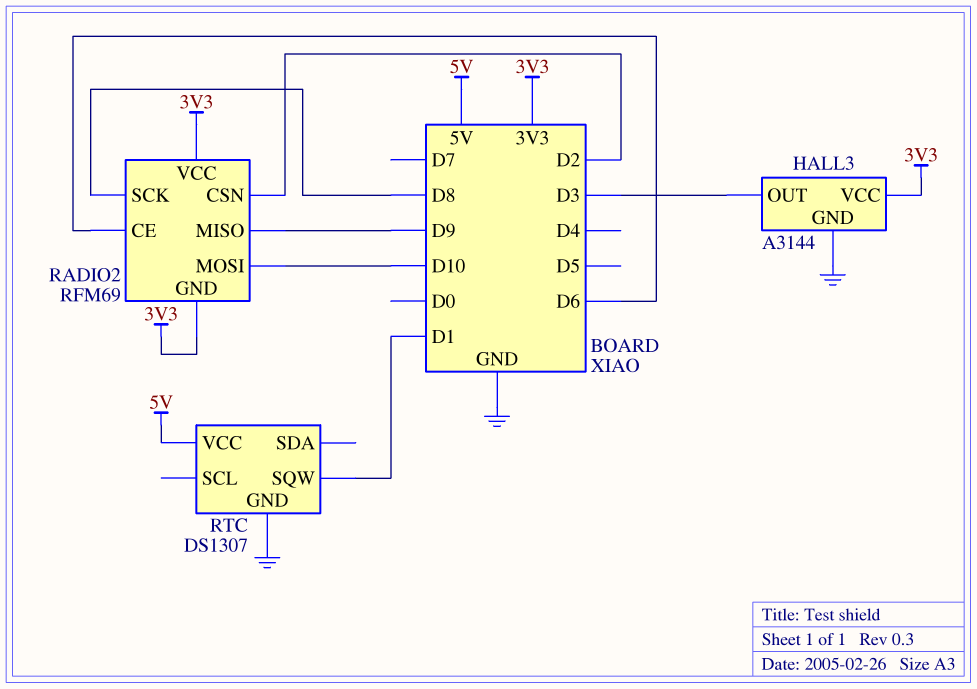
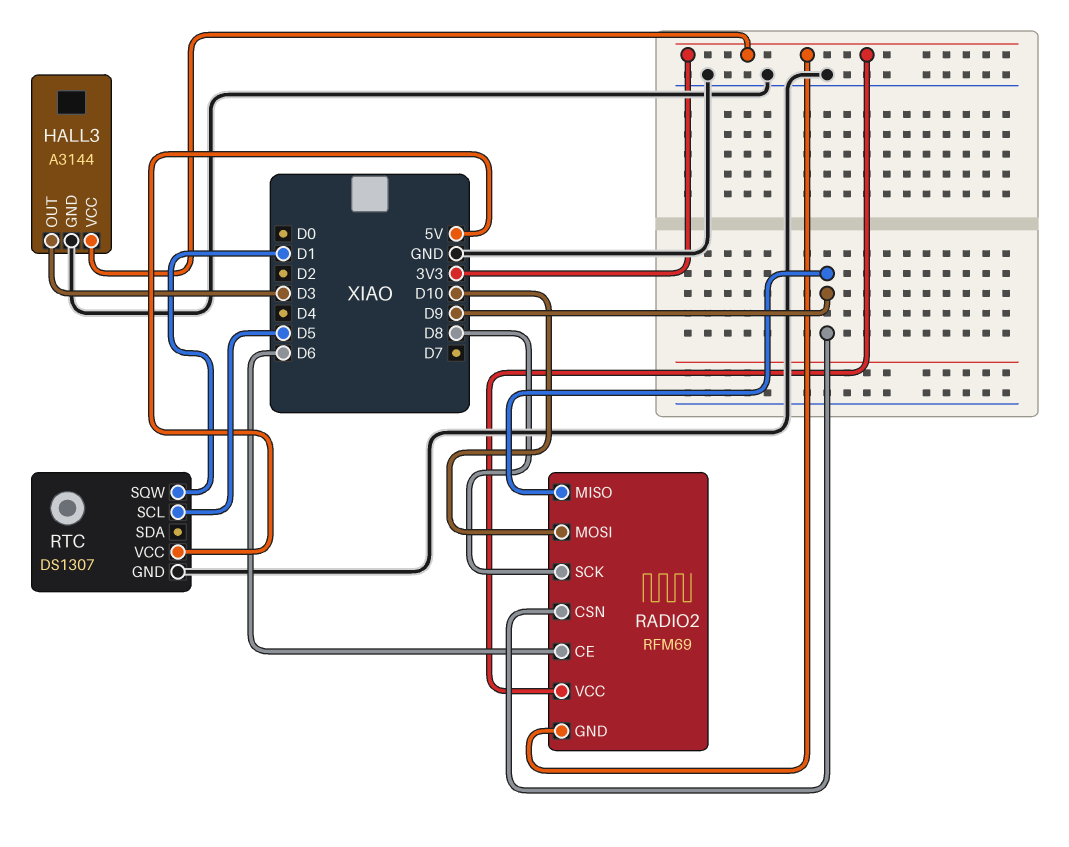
RADIO2 pin CSN: D2 -> D9
RTC pin SCL: none -> D5

